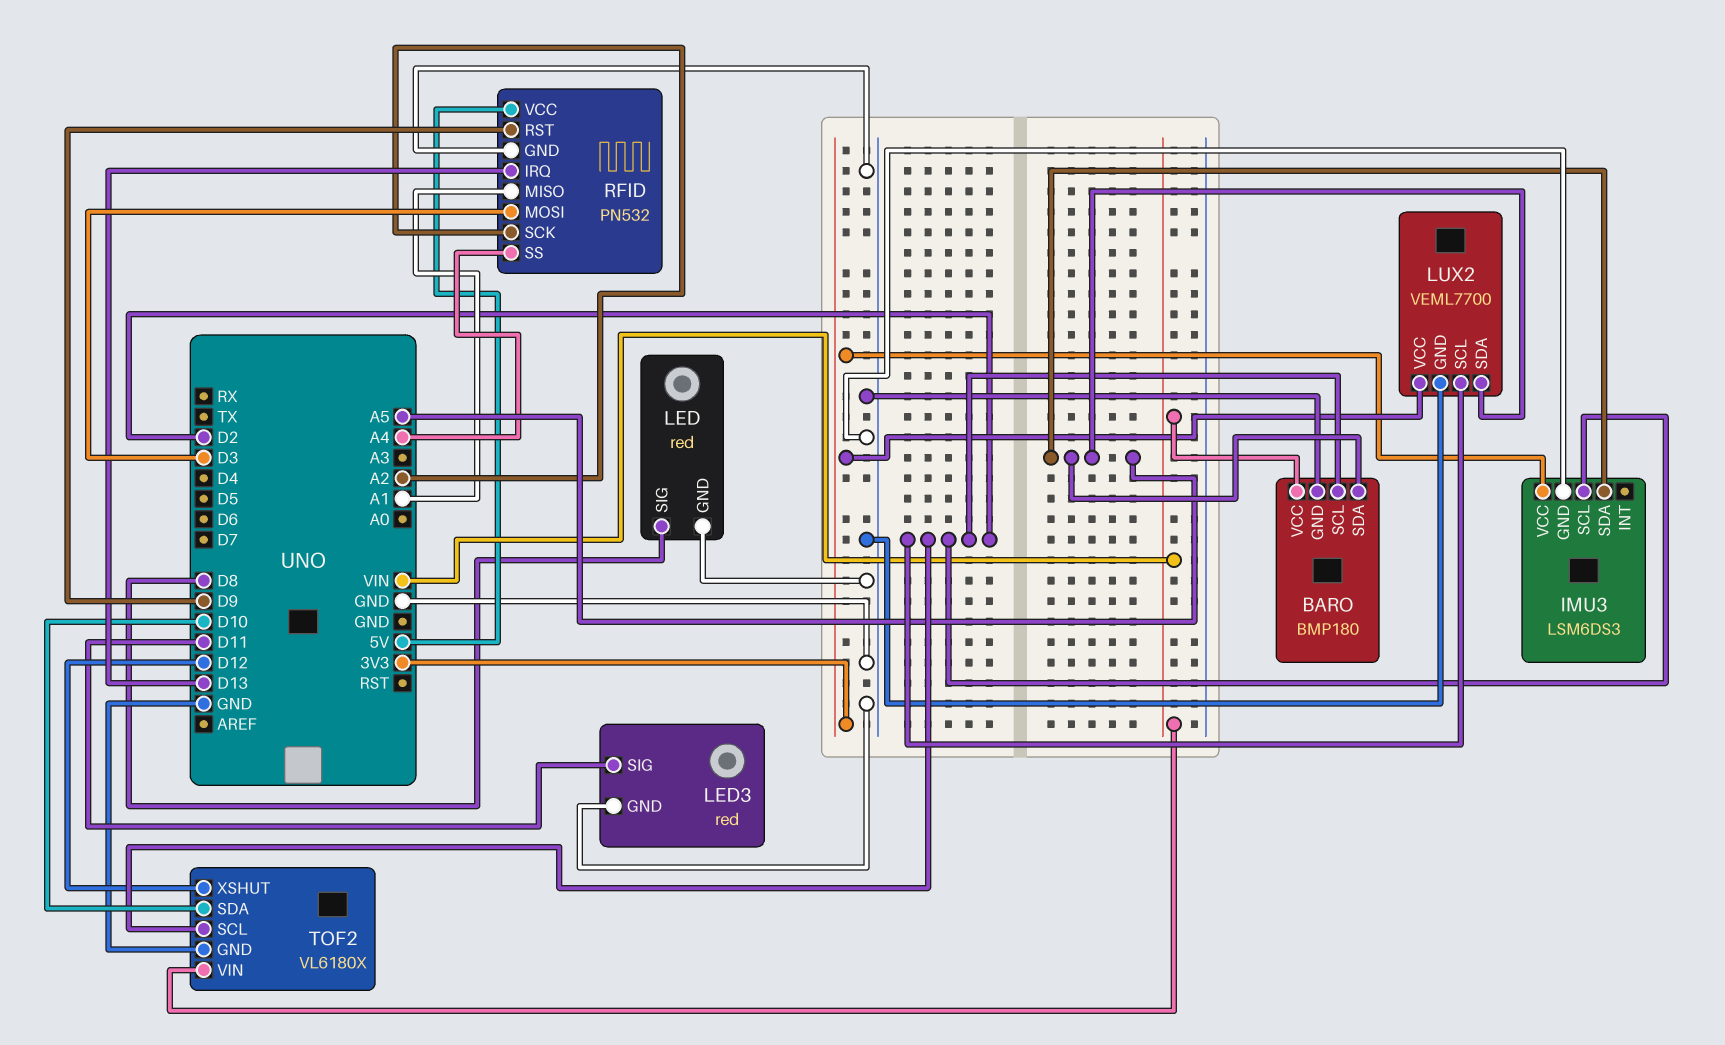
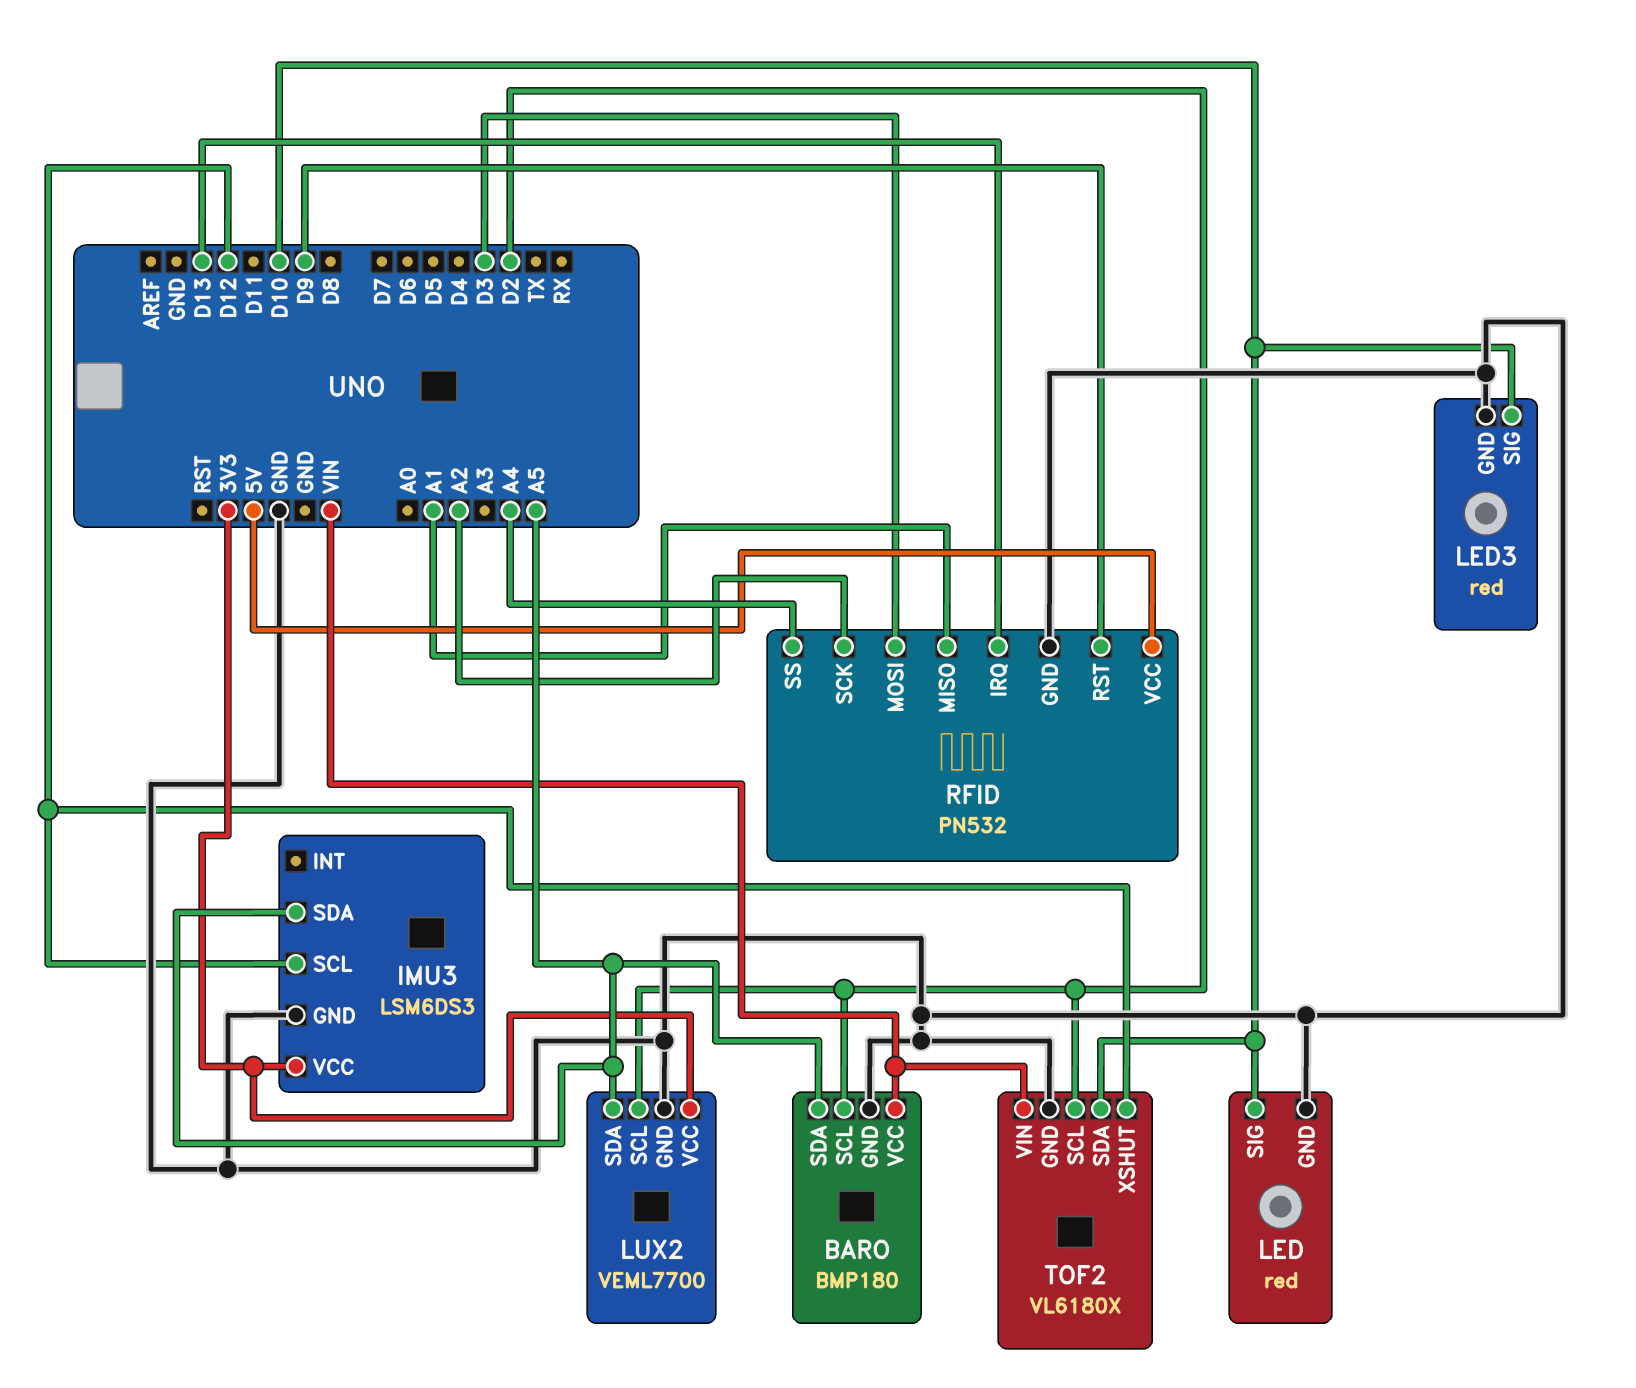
IMU3 pin SCL: D2 -> D12
LED pin SIG: D8 -> D10
LED3 pin SIG: D11 -> D10

